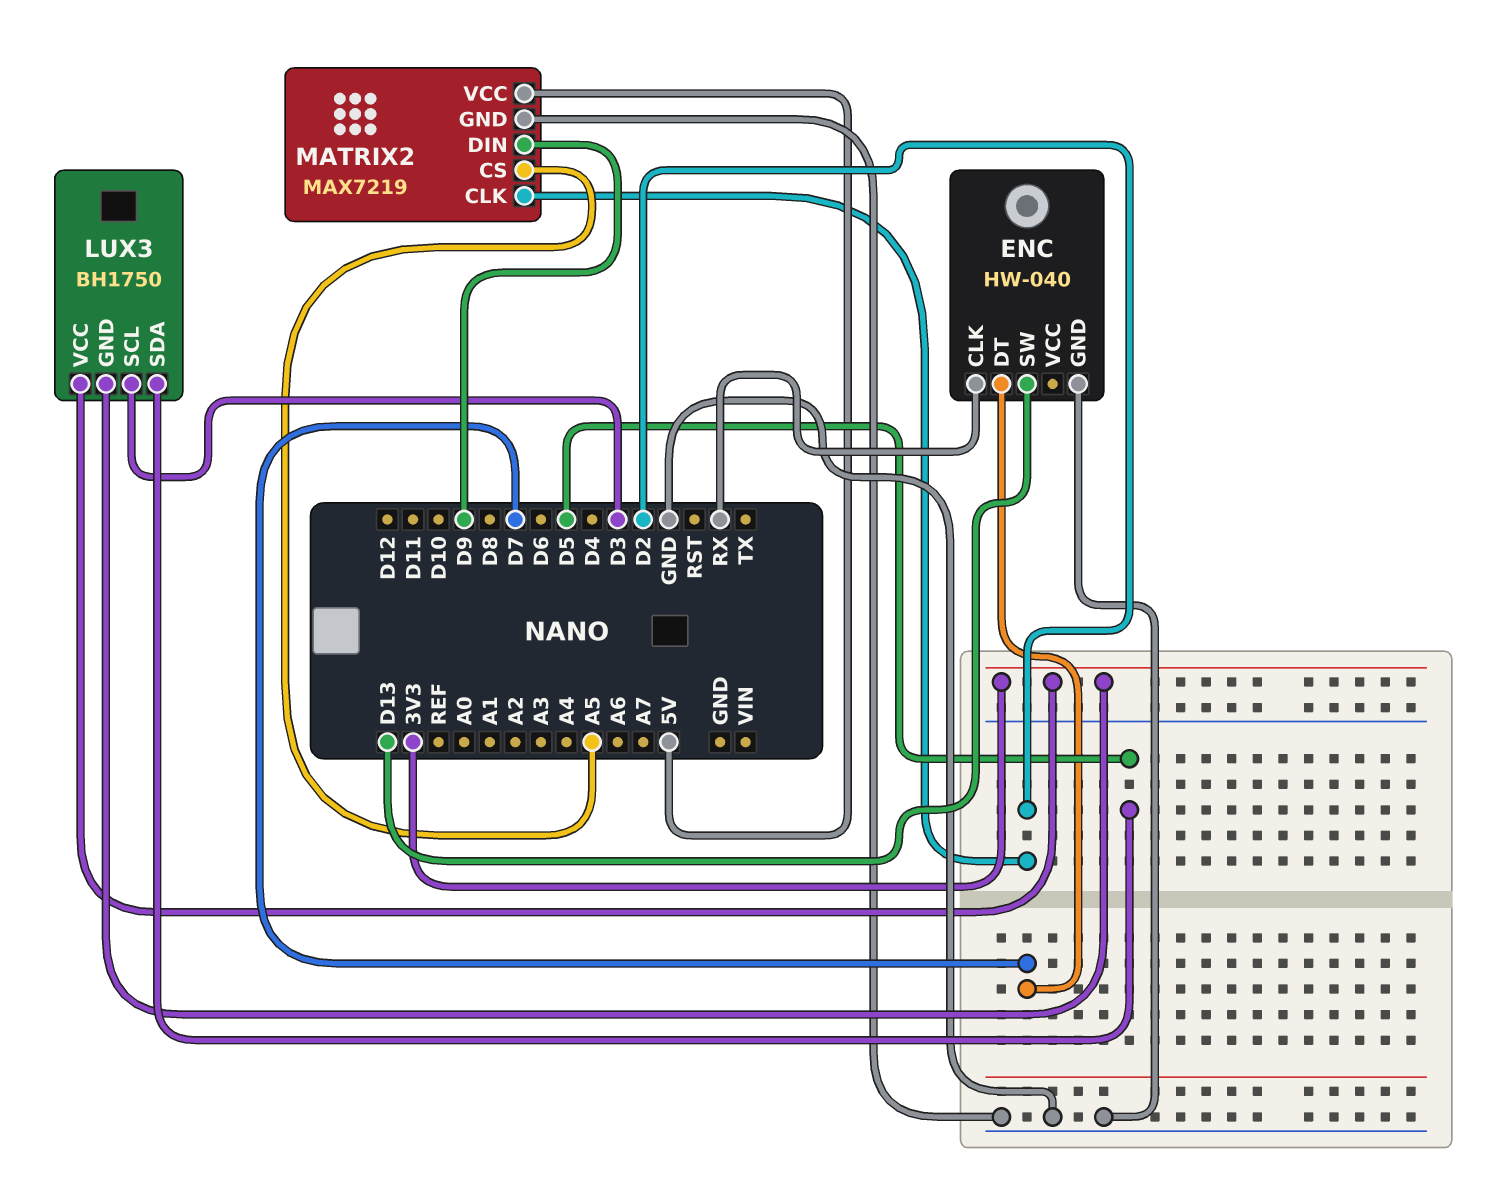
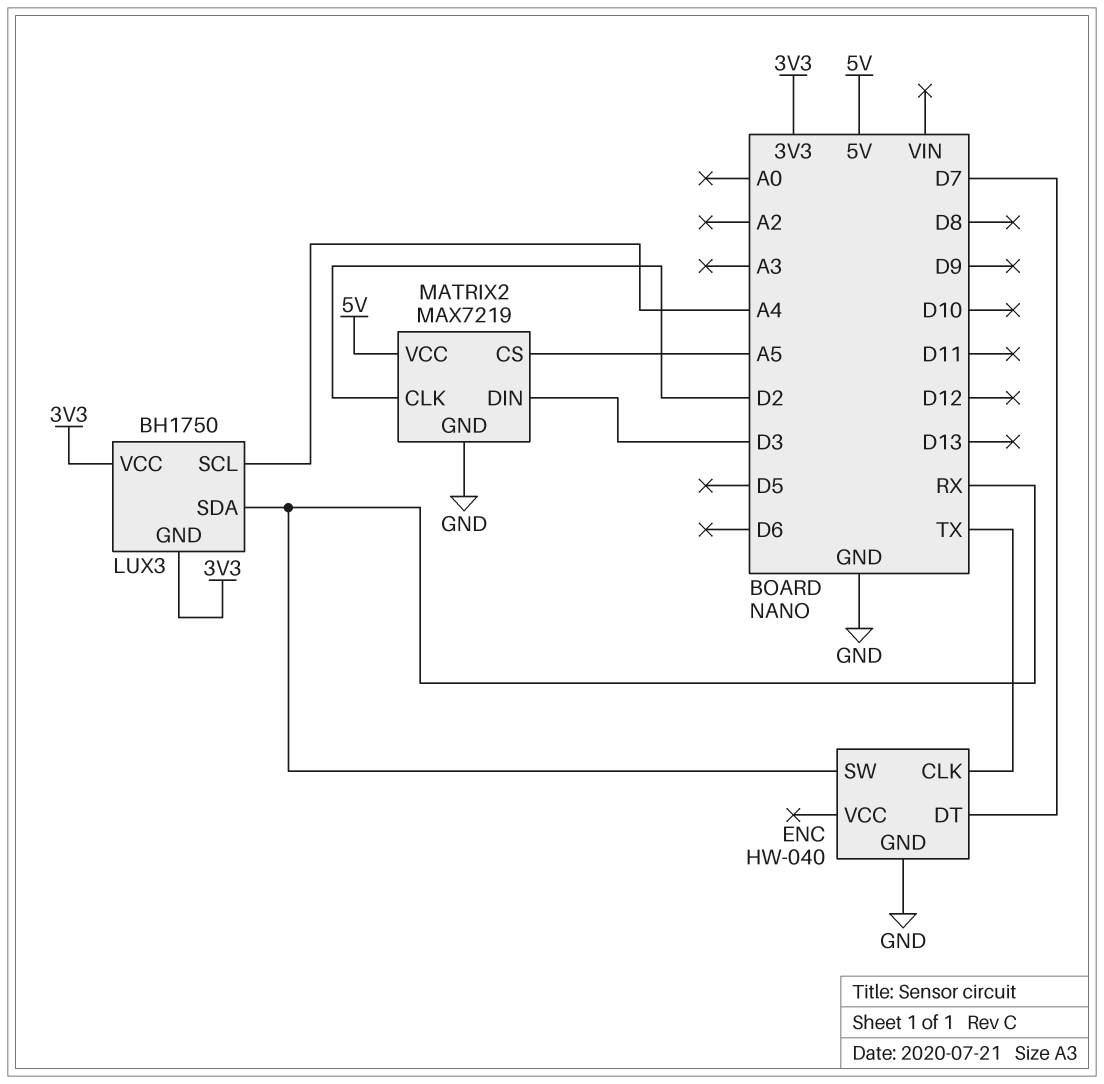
ENC pin CLK: RX -> TX
ENC pin SW: D13 -> RX
LUX3 pin SCL: D3 -> A4
LUX3 pin SDA: D5 -> RX
MATRIX2 pin DIN: D9 -> D3

